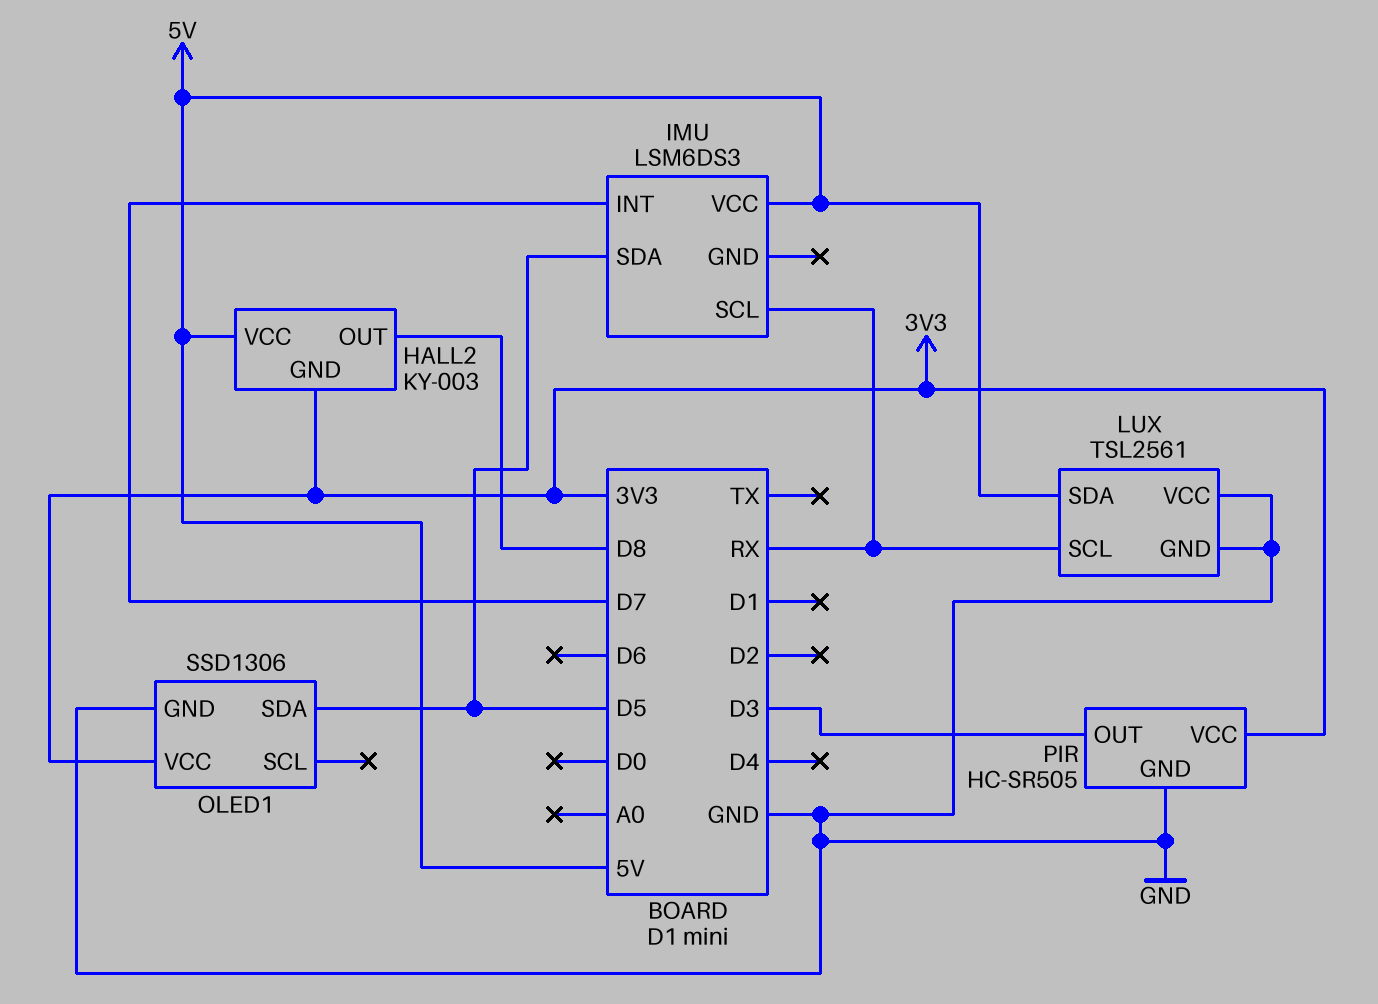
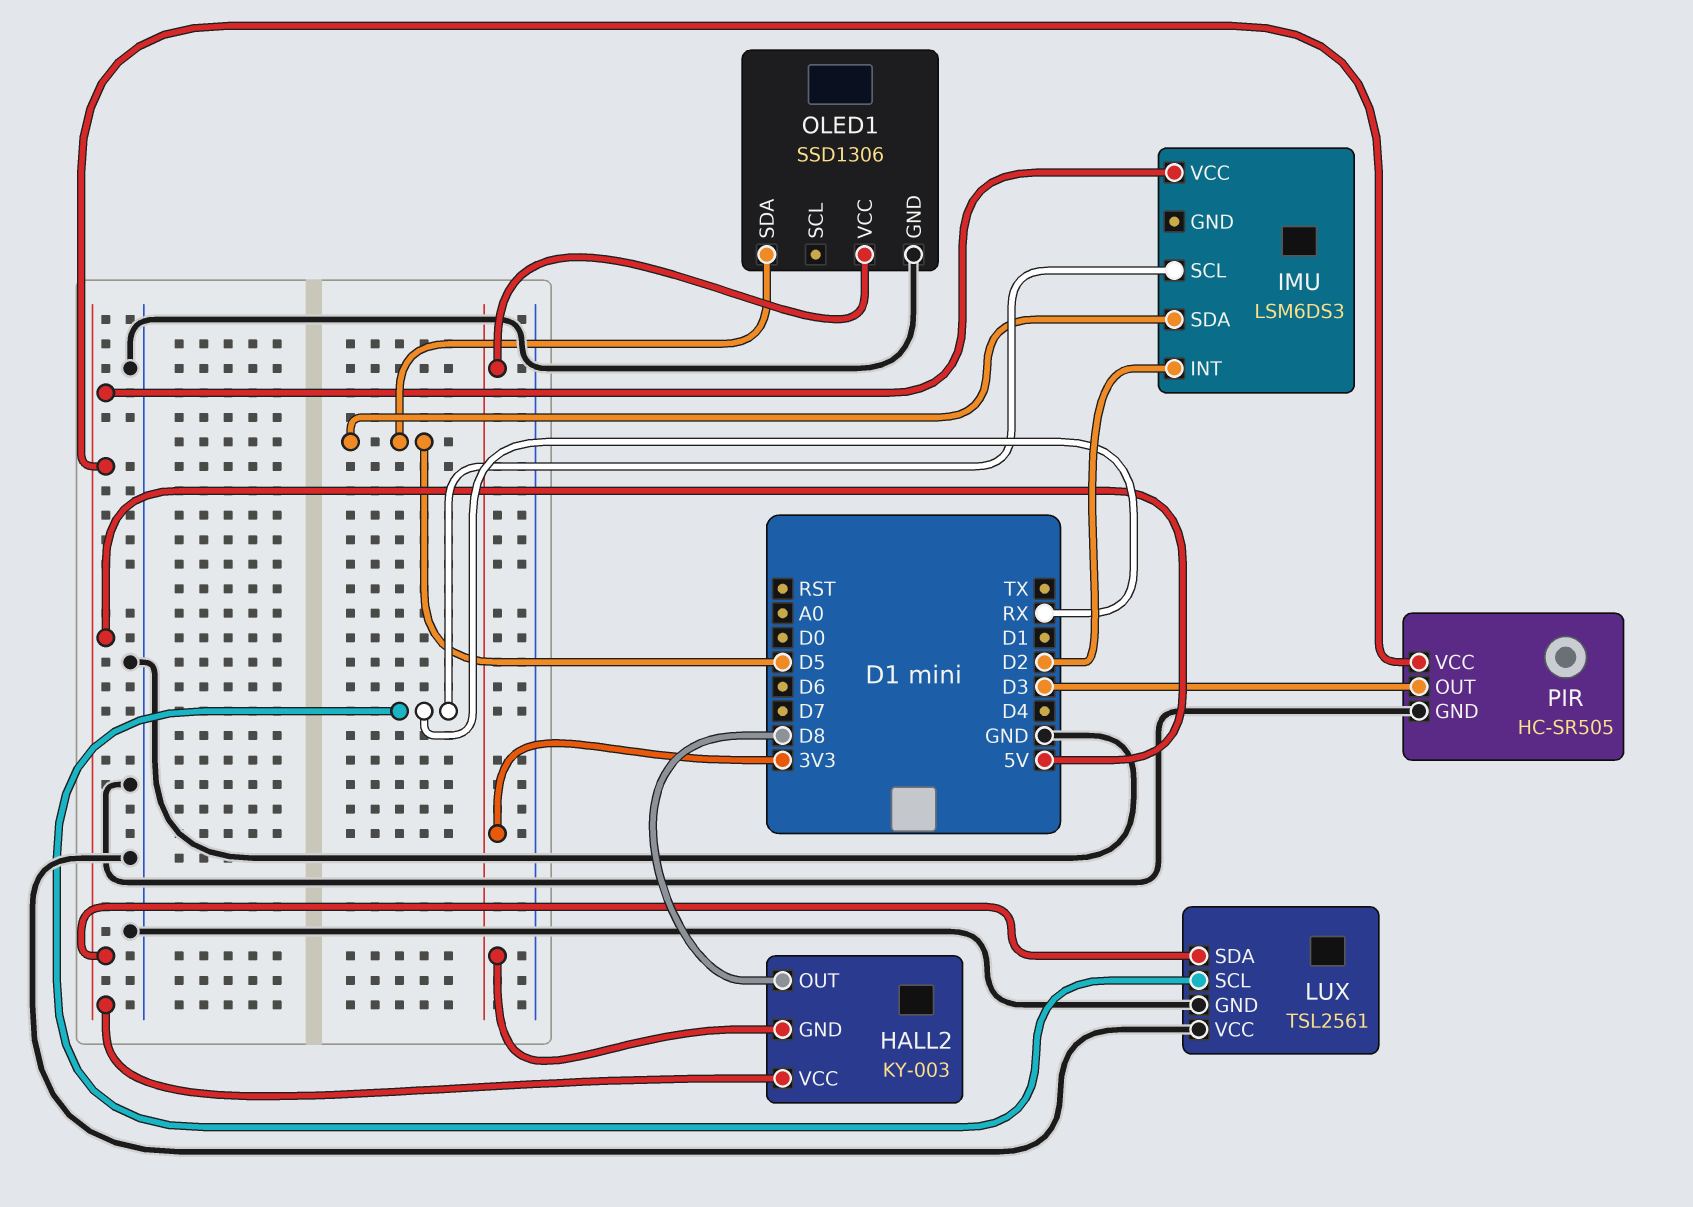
IMU pin INT: D7 -> D2
PIR pin VCC: 3V3 -> 5V

